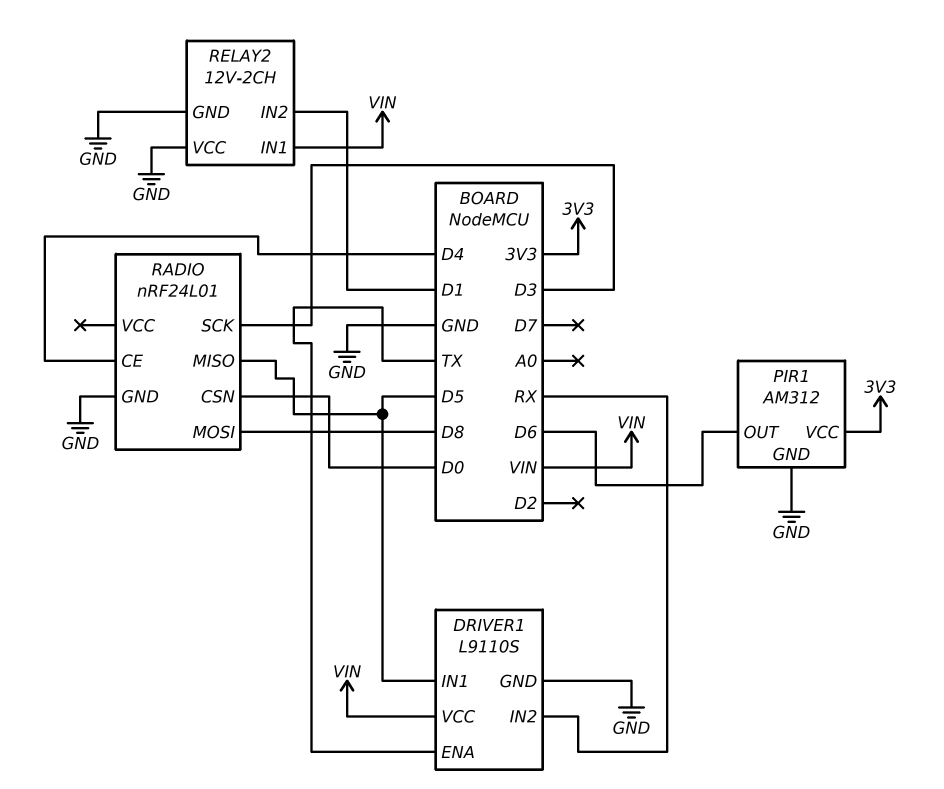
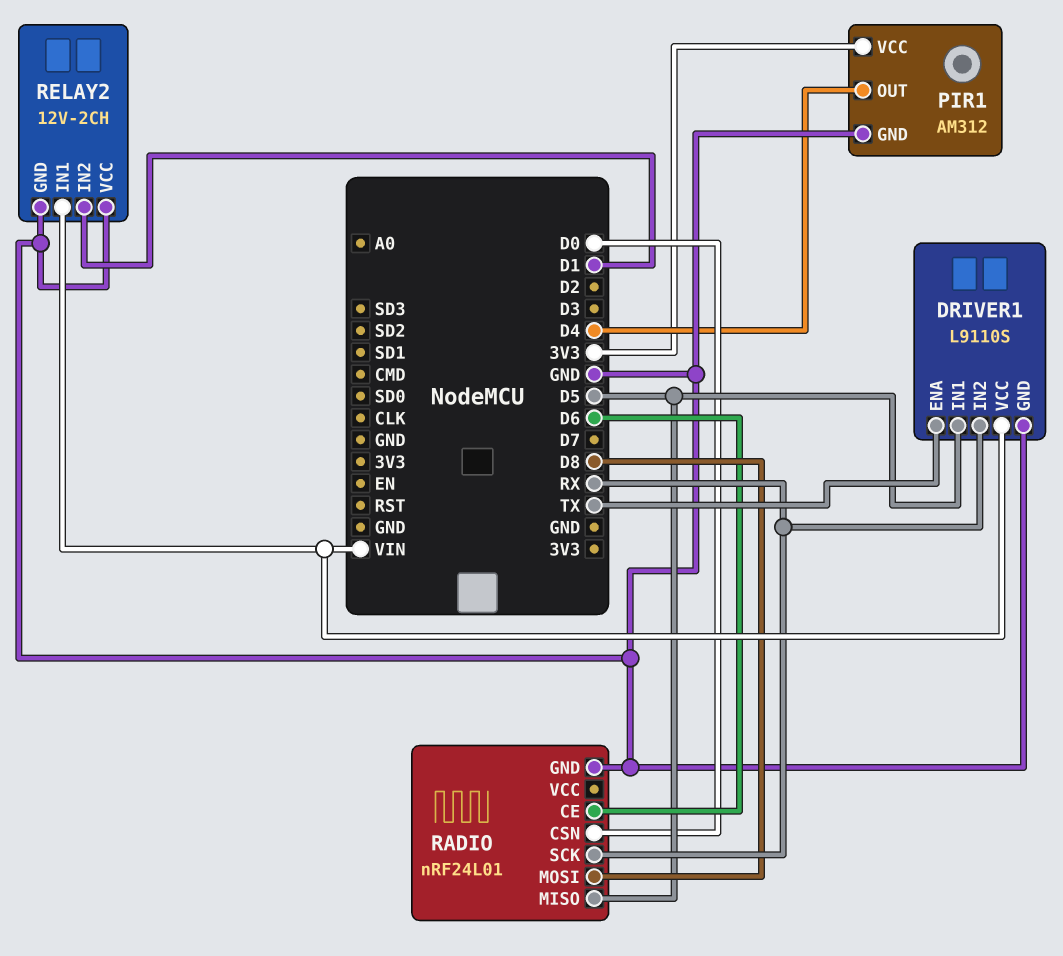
PIR1 pin OUT: D6 -> D4
RADIO pin CE: D4 -> D6
RADIO pin SCK: D3 -> RX

